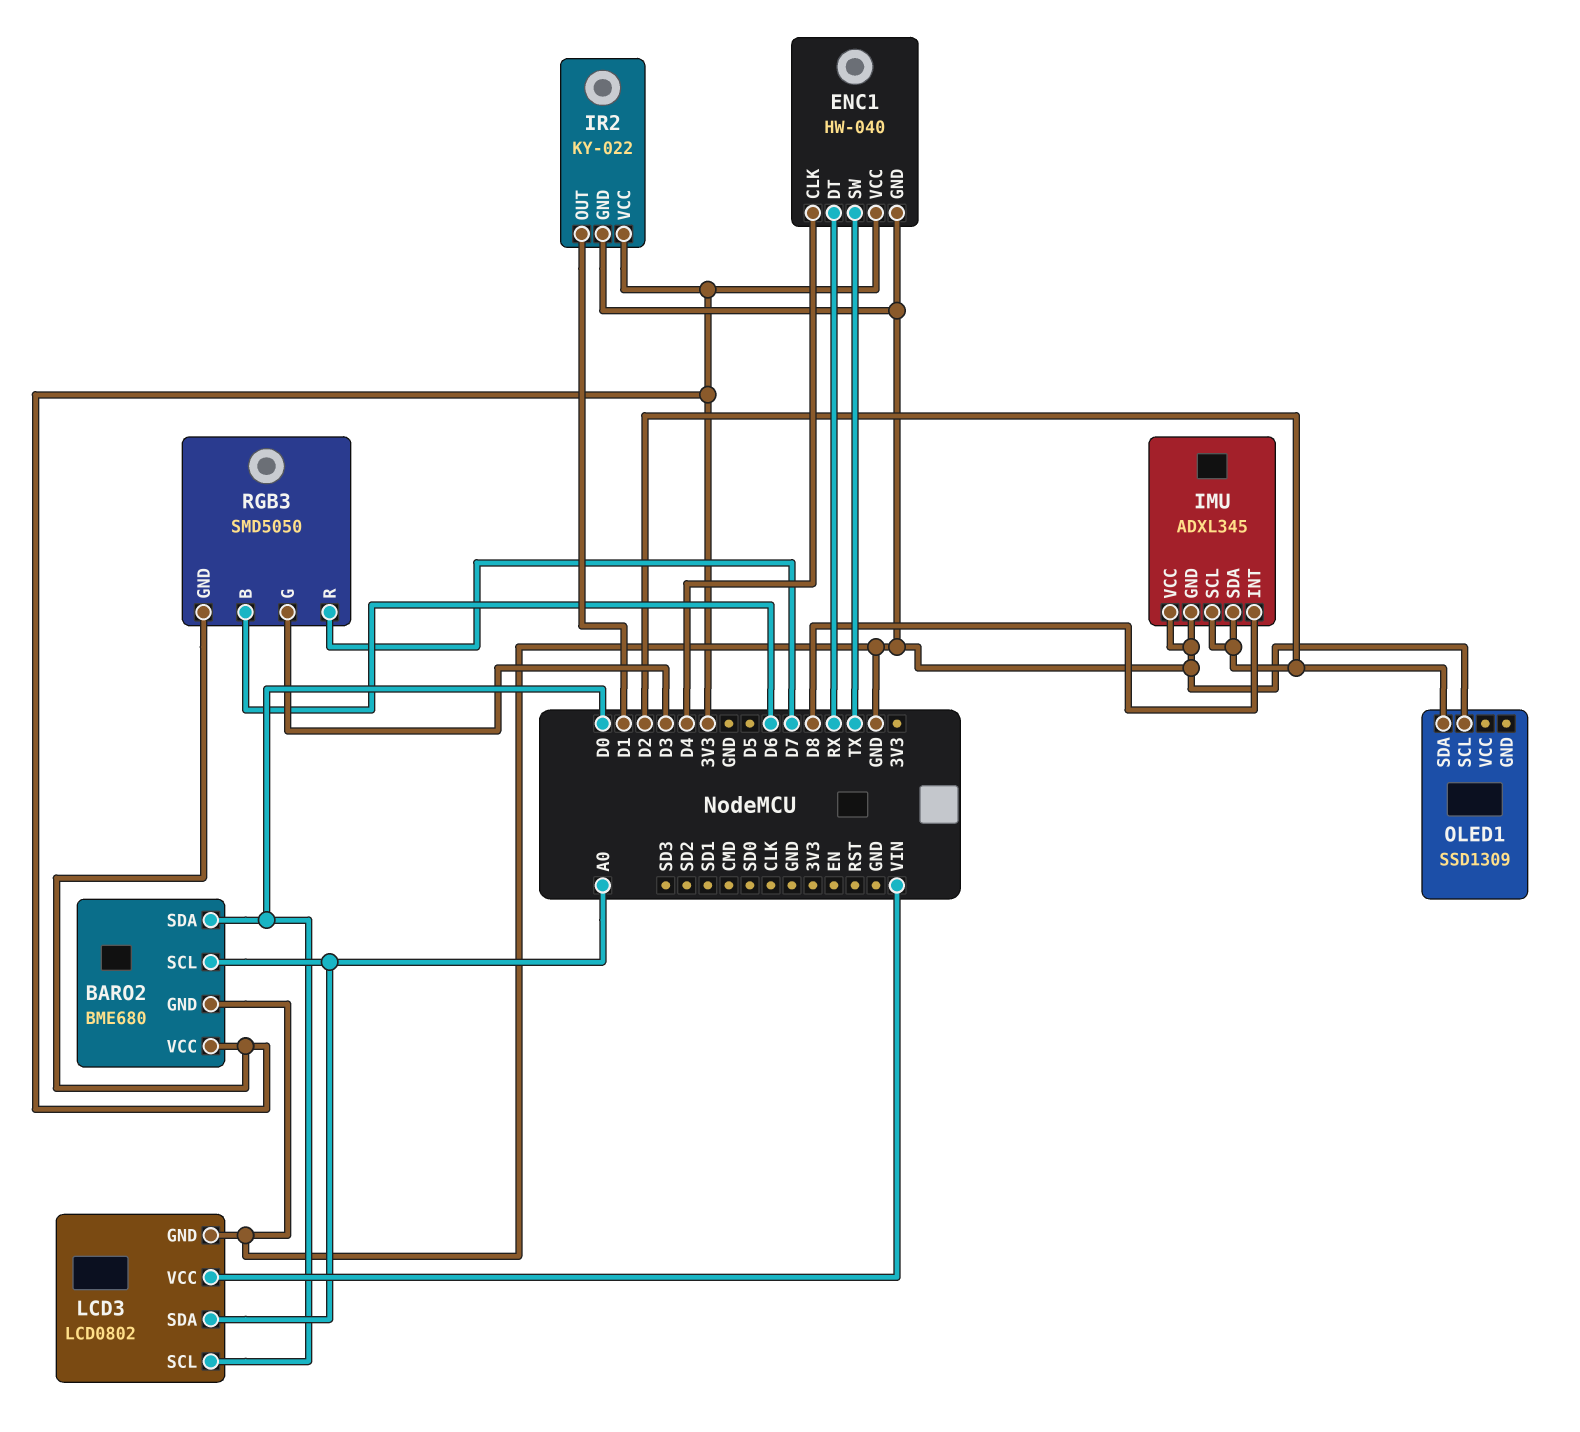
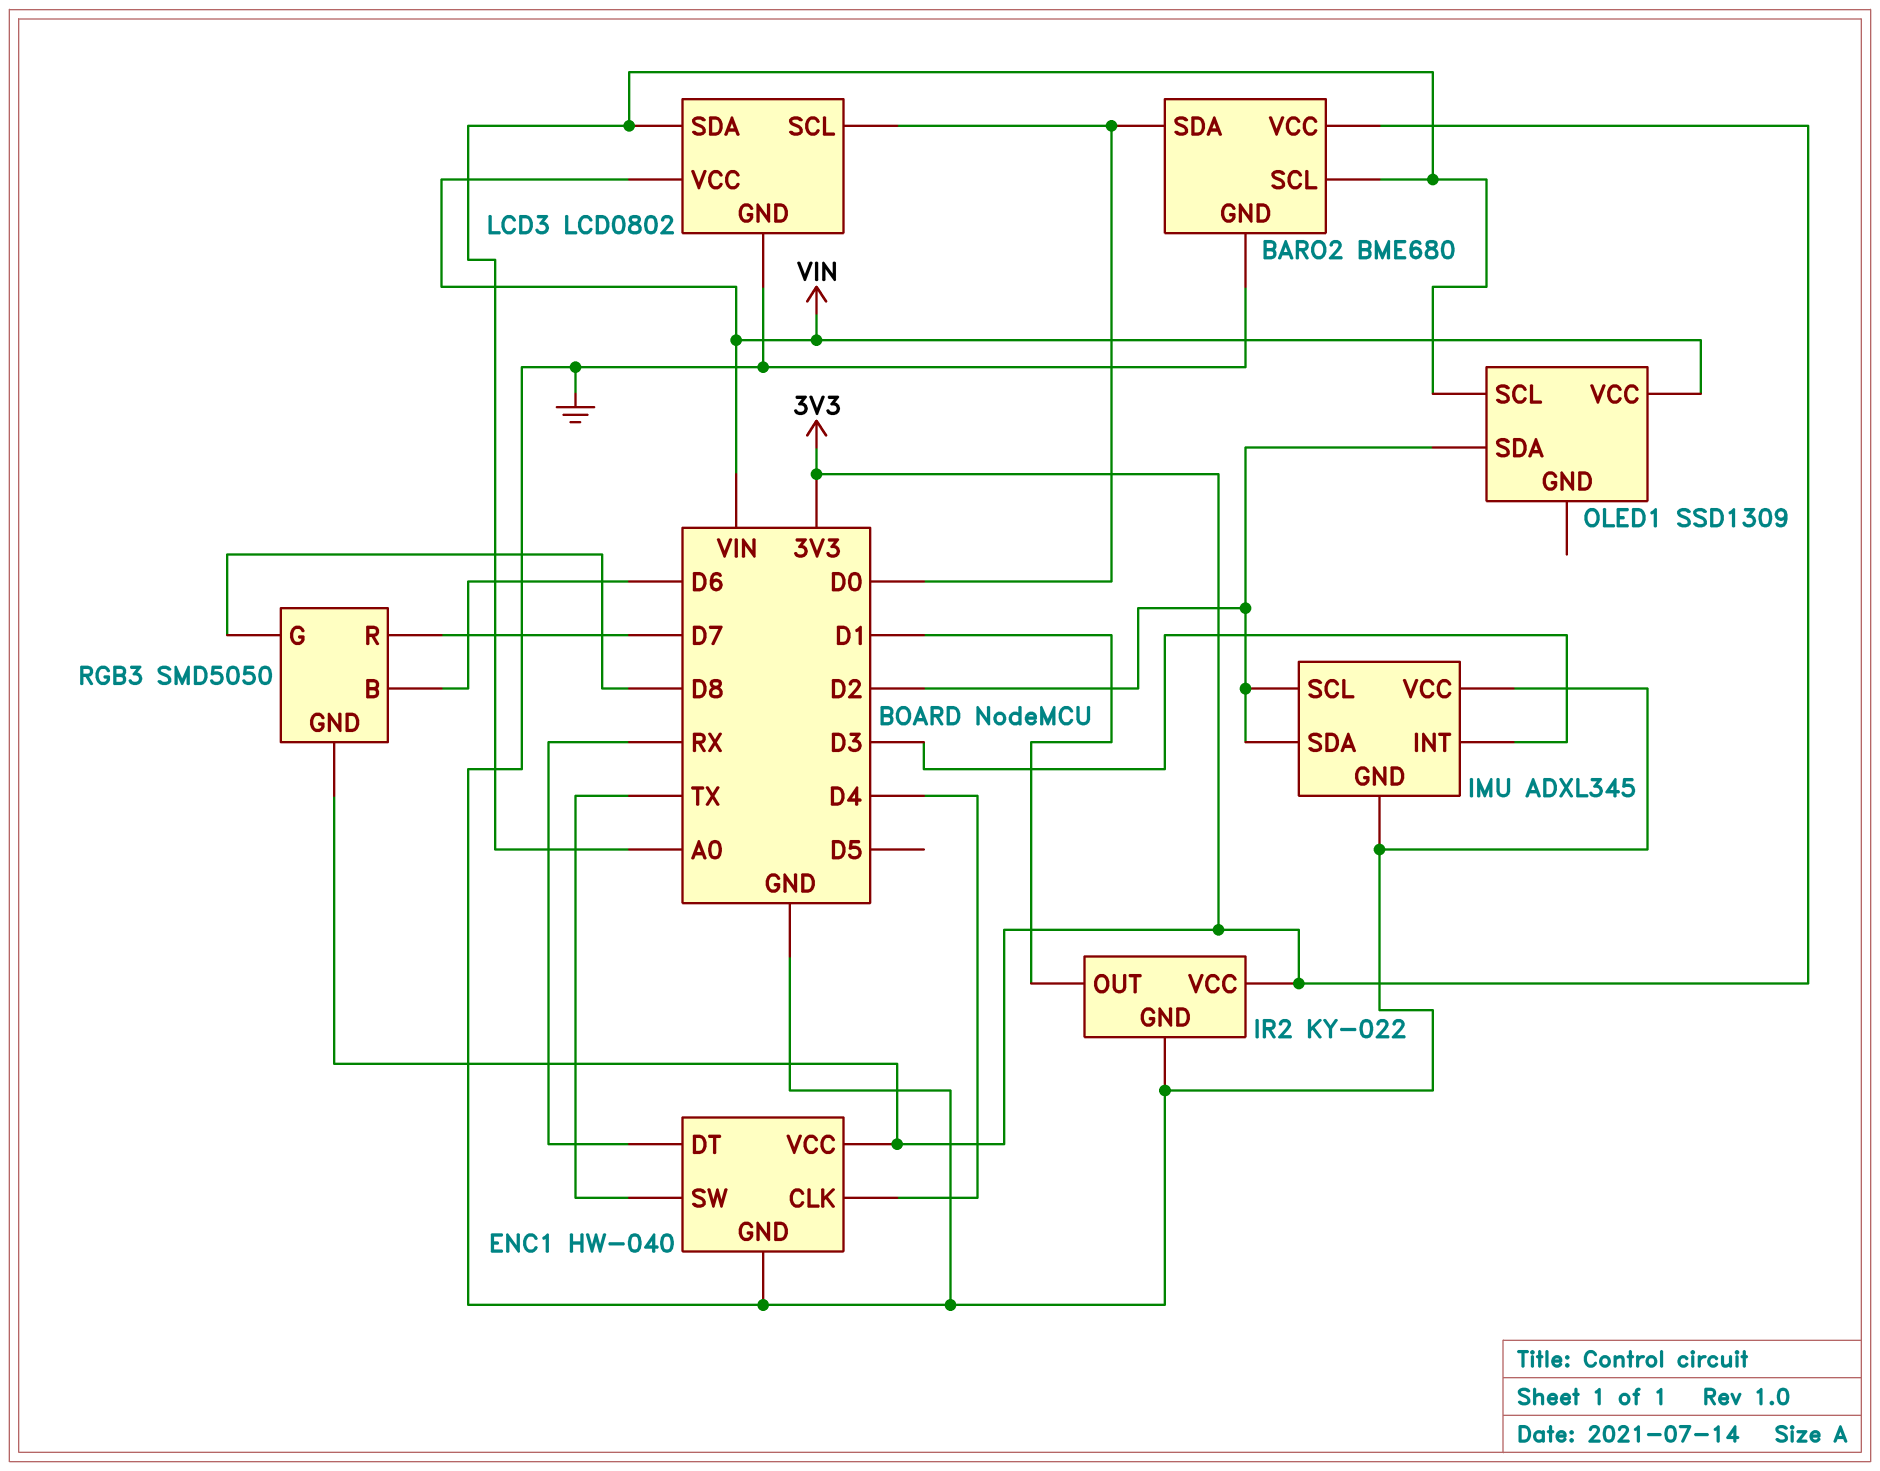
IMU pin INT: D8 -> D3
OLED1 pin SCL: GND -> A0
OLED1 pin VCC: none -> VIN
RGB3 pin G: D3 -> D8

